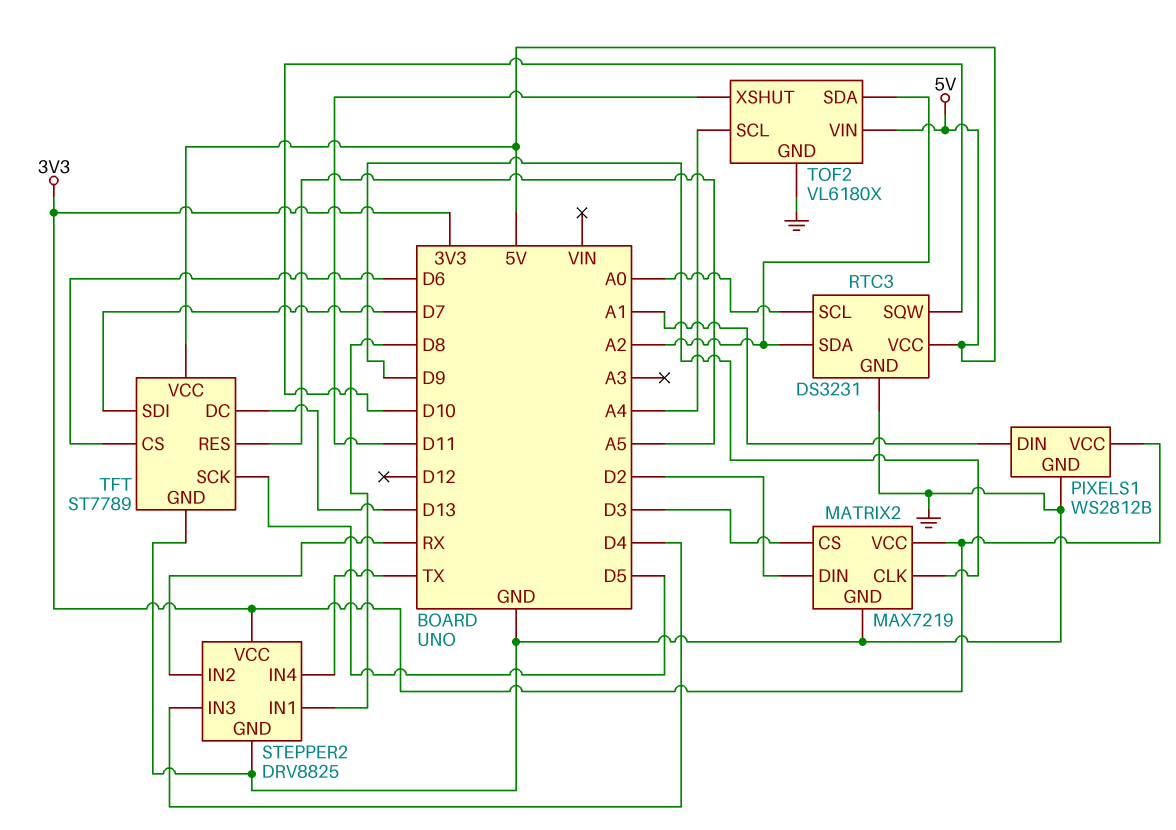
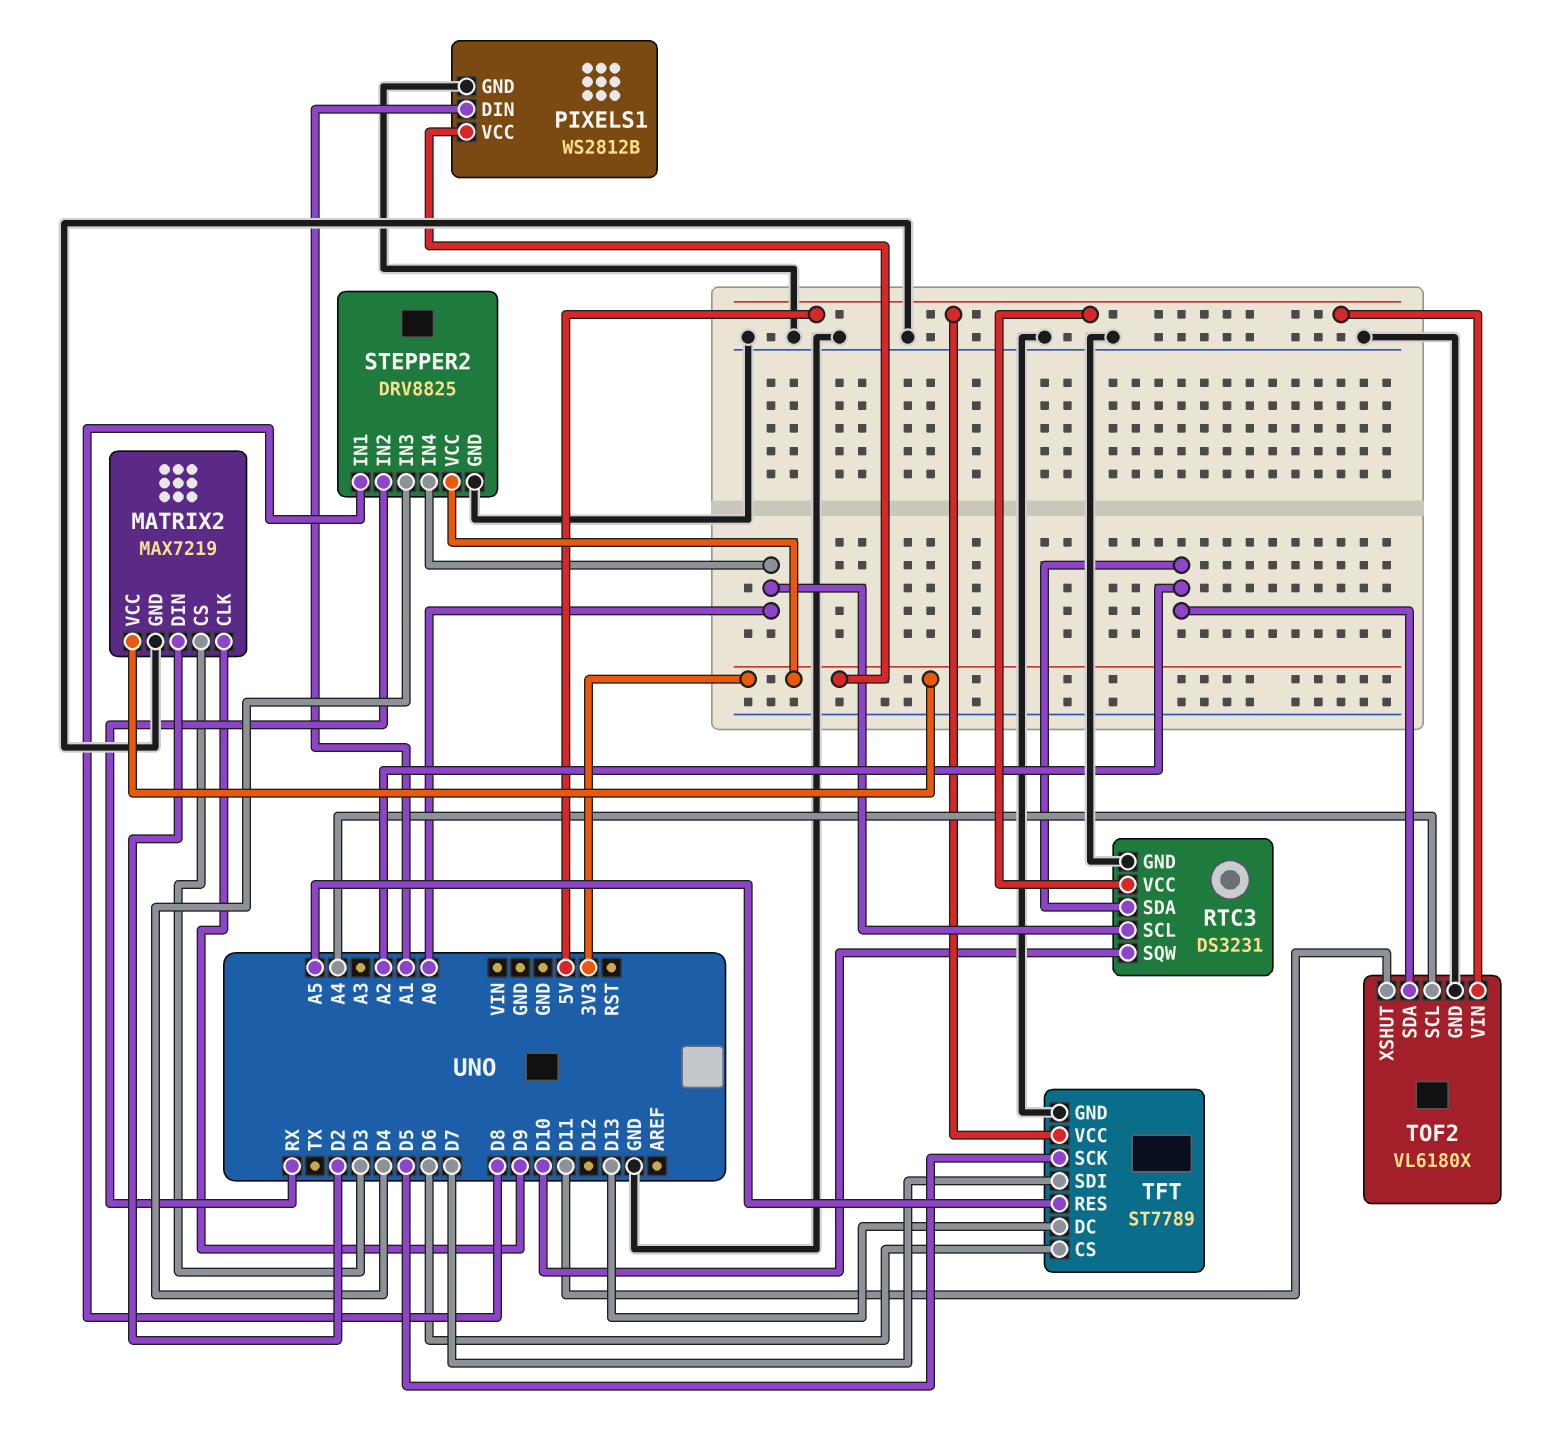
STEPPER2 pin IN4: TX -> A0

